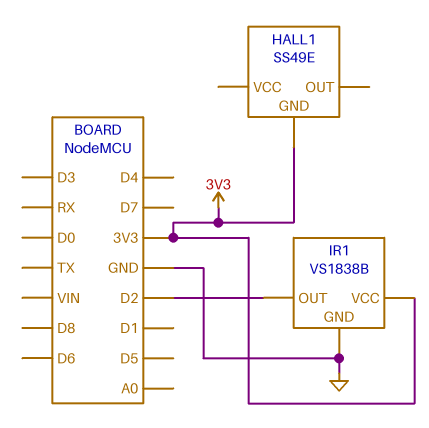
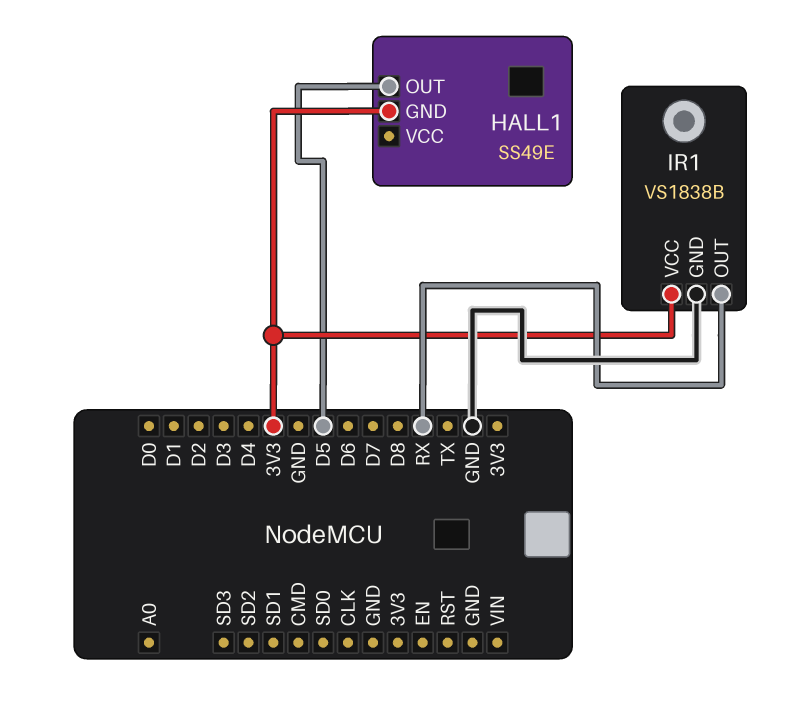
HALL1 pin OUT: none -> D5
IR1 pin OUT: D2 -> RX

